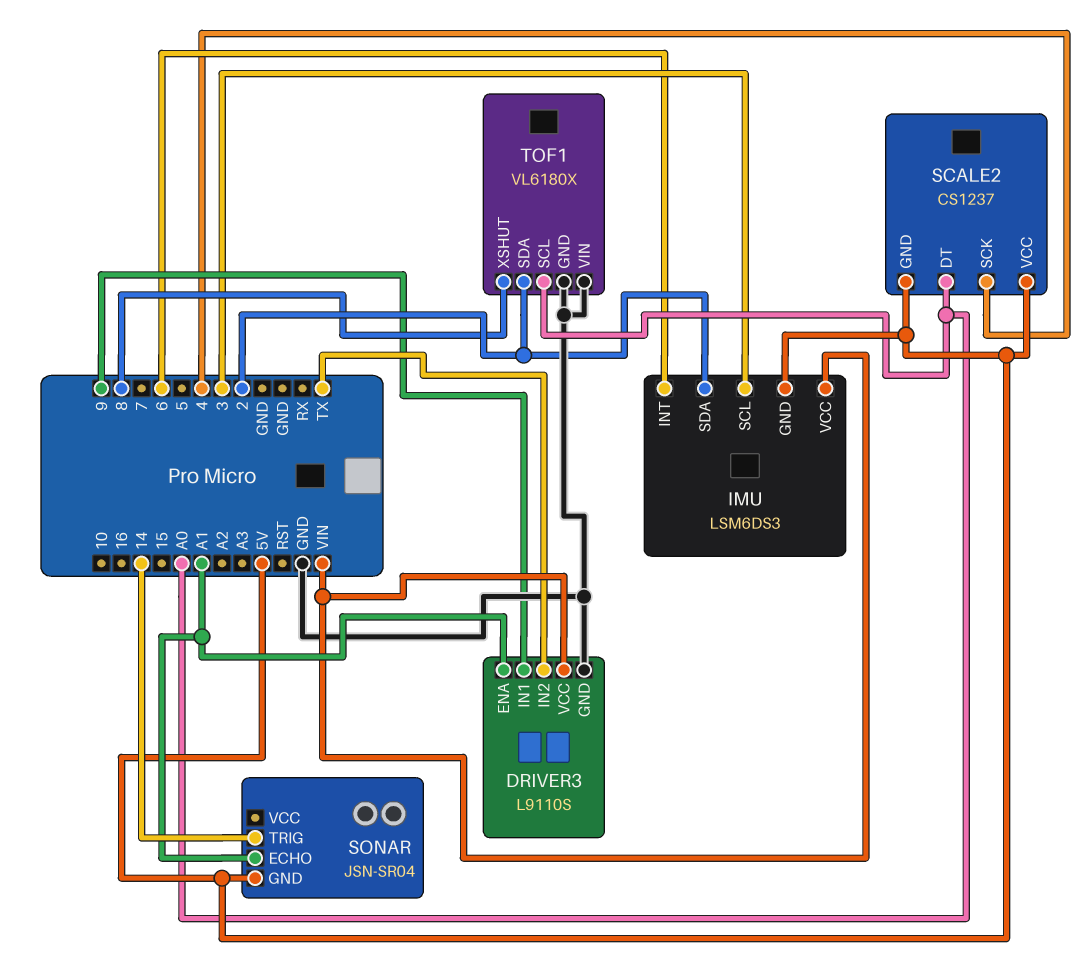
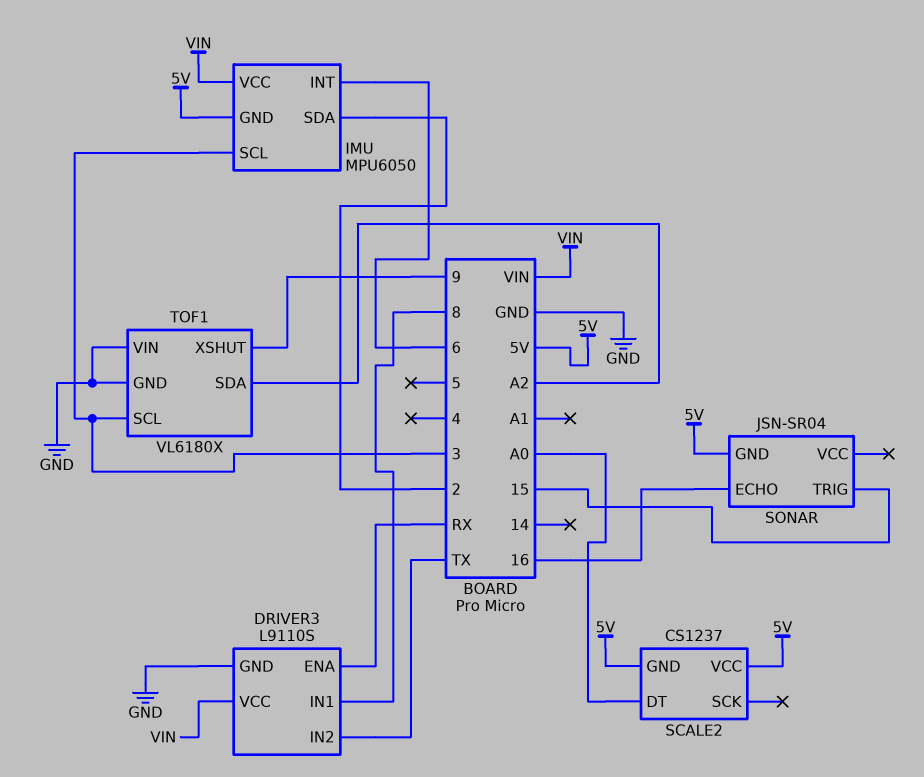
DRIVER3 pin ENA: A1 -> RX
DRIVER3 pin IN1: 9 -> 8
IMU: LSM6DS3 -> MPU6050
SCALE2 pin SCK: 4 -> none
SONAR pin ECHO: A1 -> 16
SONAR pin TRIG: 14 -> 15
TOF1 pin SCL: A0 -> 3
TOF1 pin SDA: 2 -> A2
TOF1 pin XSHUT: 8 -> 9

